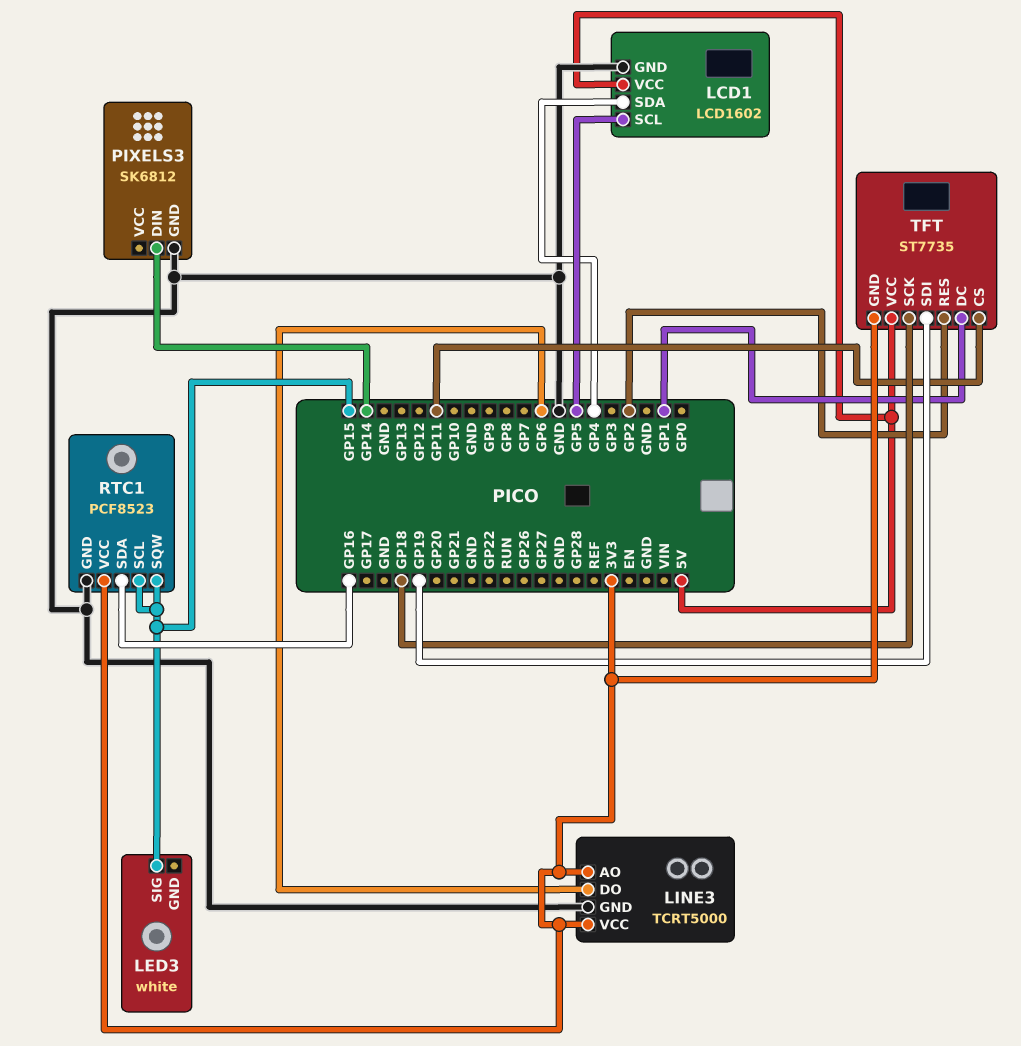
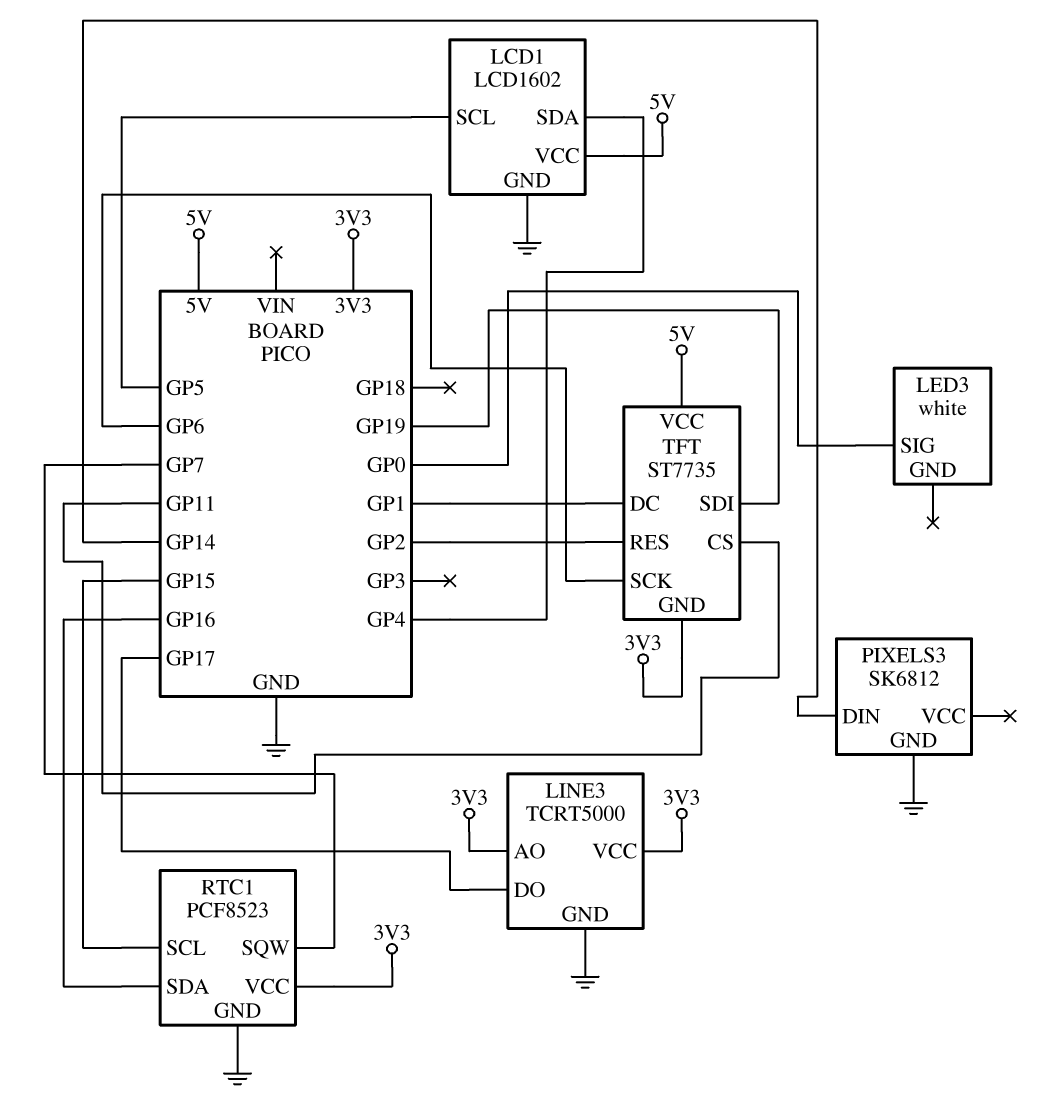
LED3 pin SIG: GP15 -> GP0
LINE3 pin DO: GP6 -> GP17
RTC1 pin SQW: GP15 -> GP7
TFT pin SCK: GP18 -> GP6

